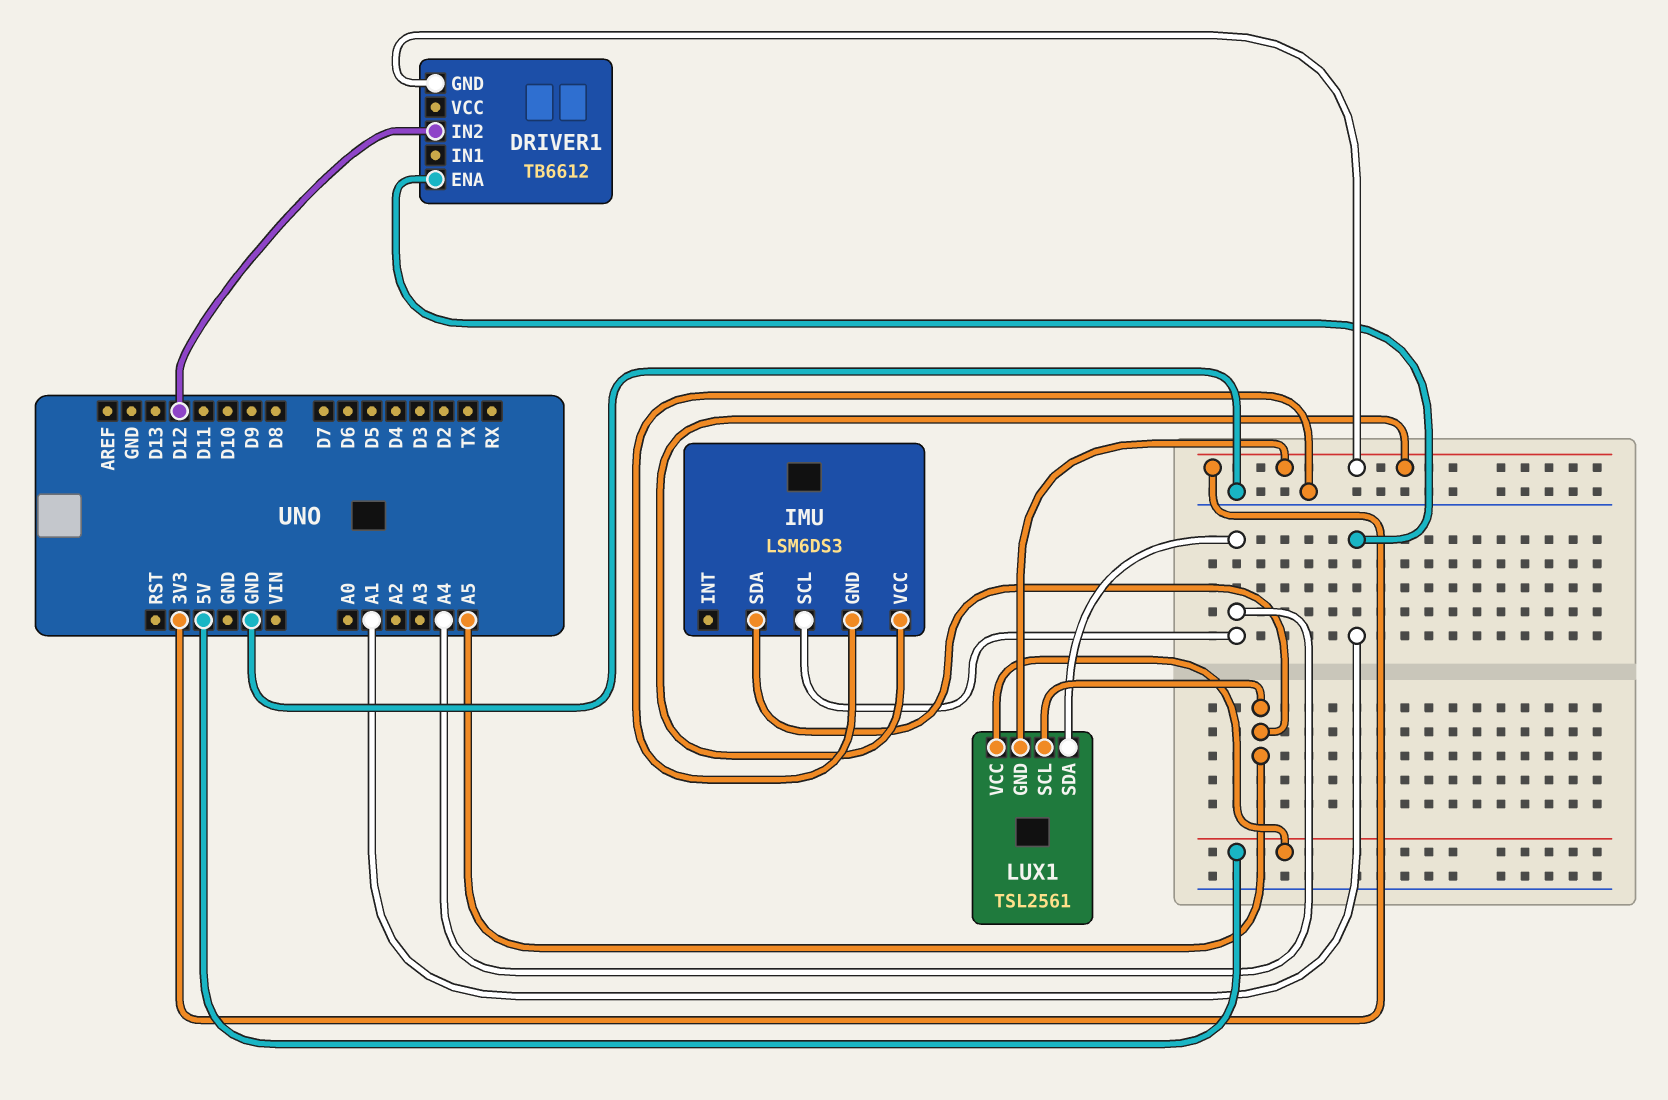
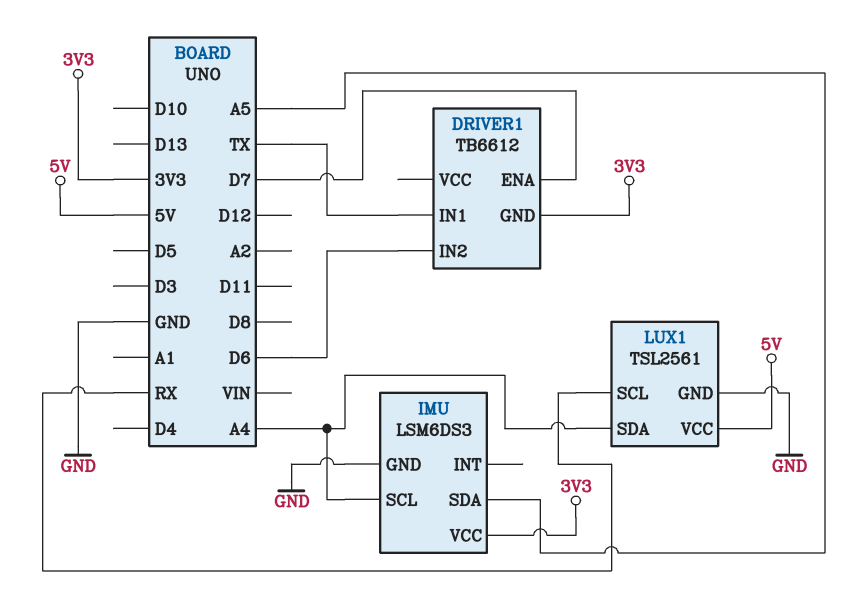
DRIVER1 pin ENA: A1 -> D7
DRIVER1 pin IN1: none -> TX
DRIVER1 pin IN2: D12 -> D6
LUX1 pin GND: 3V3 -> GND
LUX1 pin SCL: A5 -> RX

